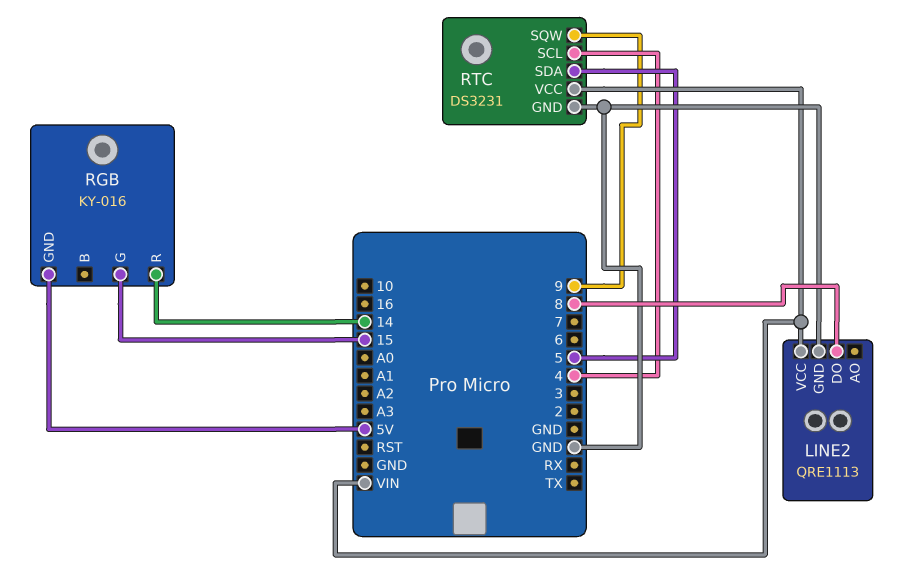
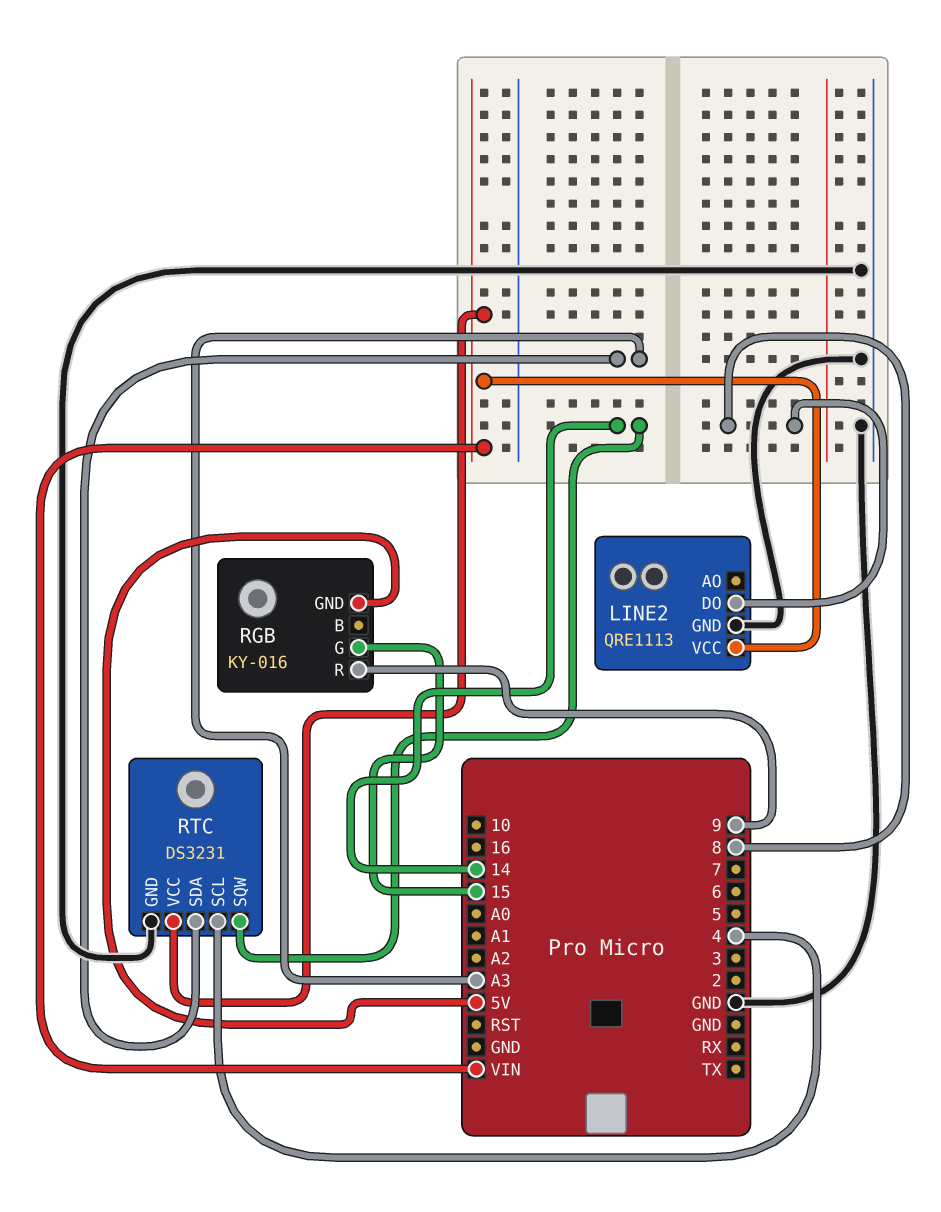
RGB pin R: 14 -> 9
RTC pin SDA: 5 -> A3
RTC pin SQW: 9 -> 14

